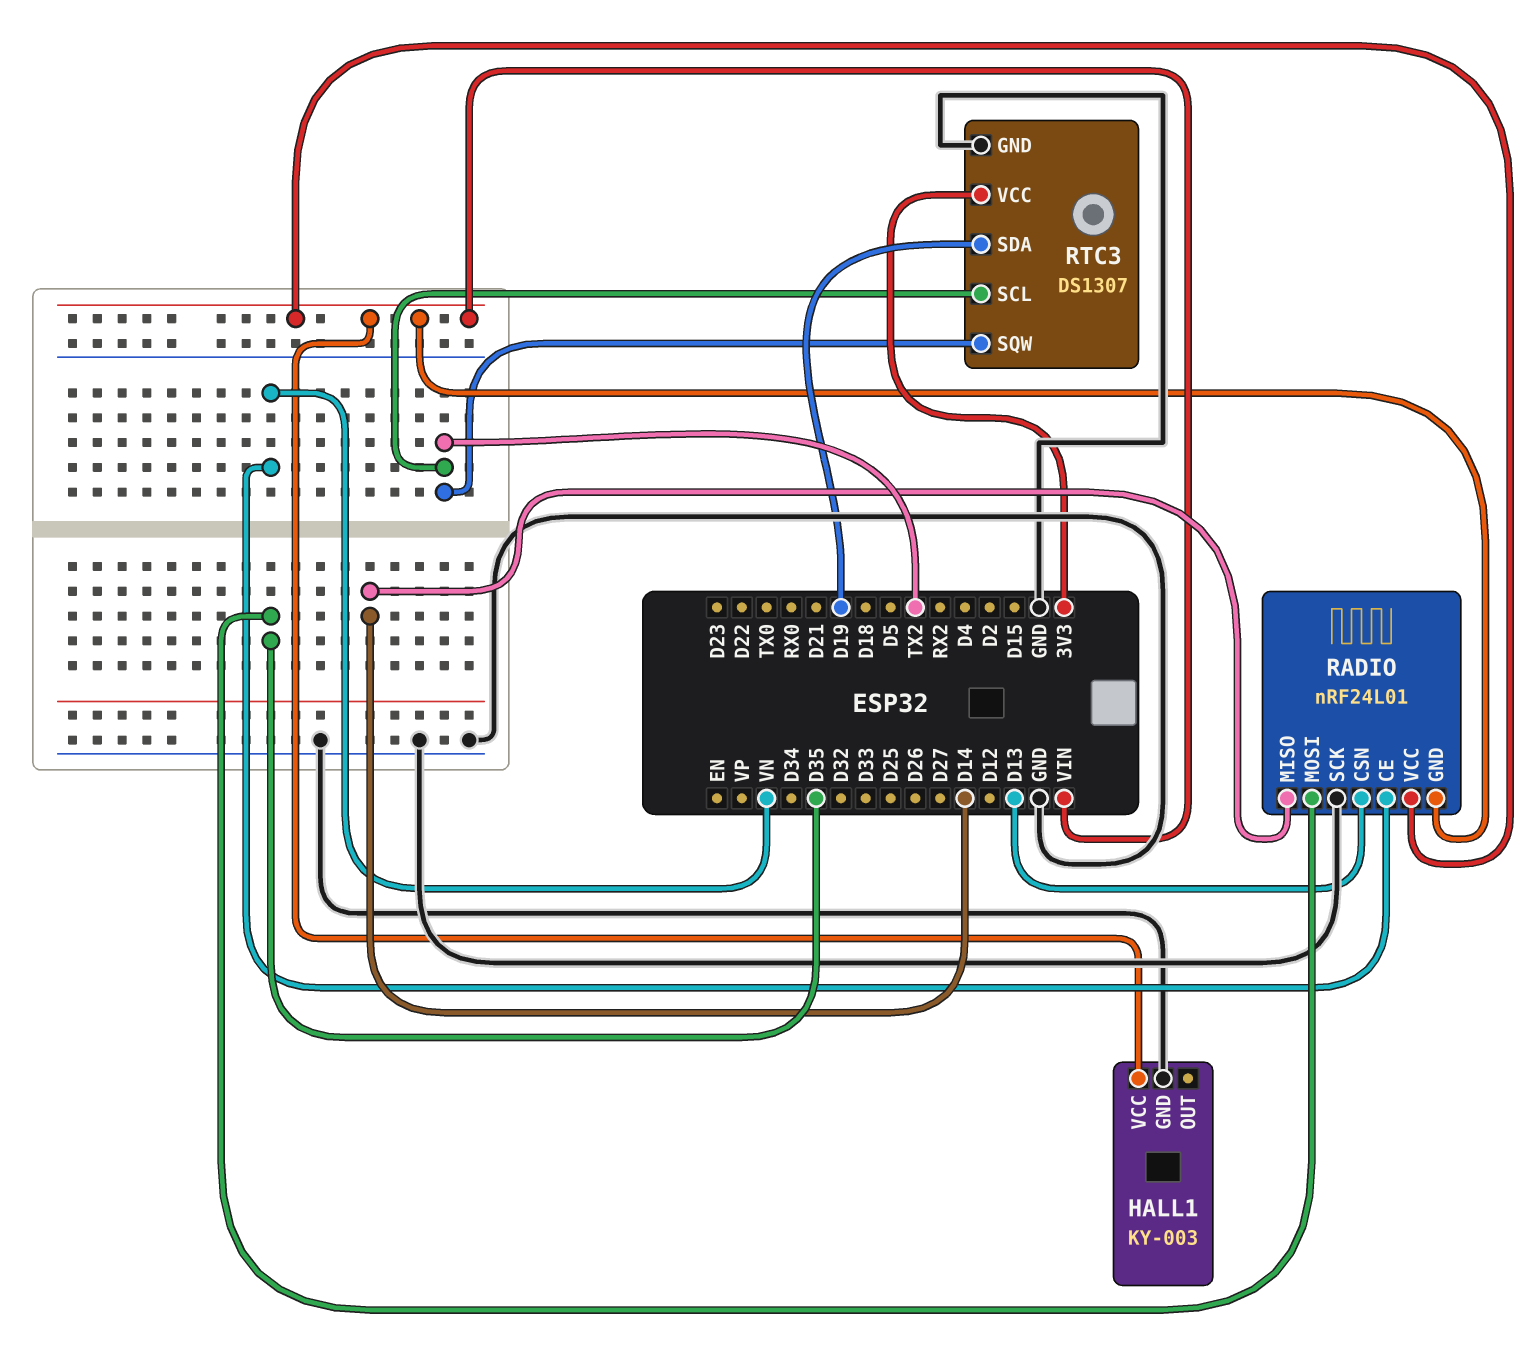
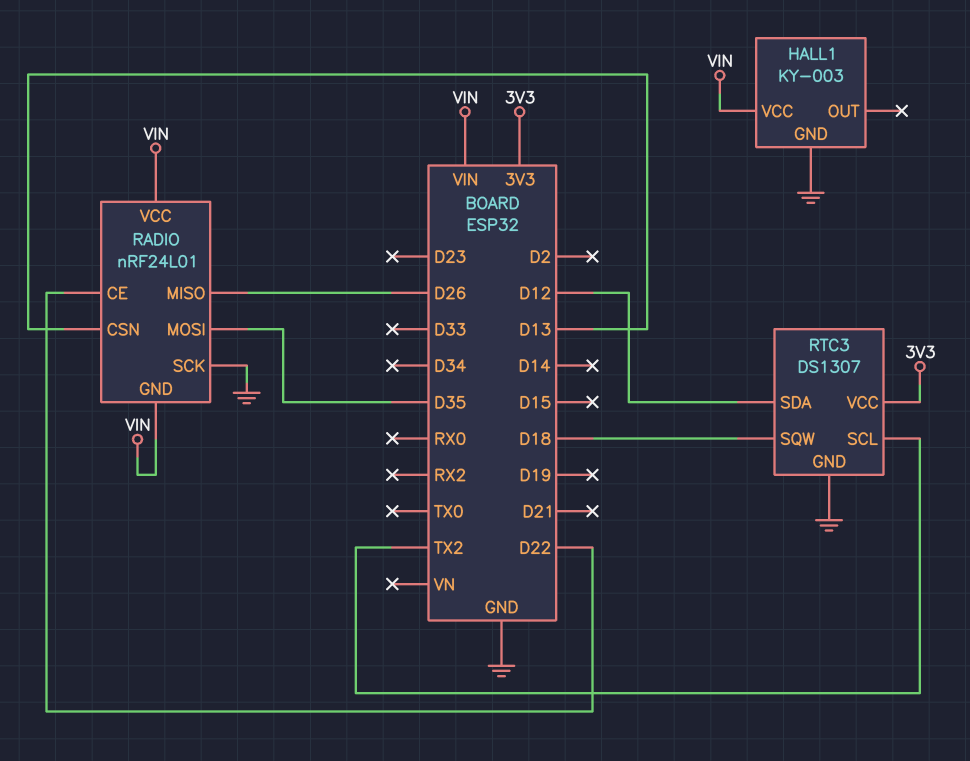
RADIO pin CE: VN -> D22
RADIO pin MISO: D14 -> D26
RTC3 pin SDA: D19 -> D12
RTC3 pin SQW: TX2 -> D18

